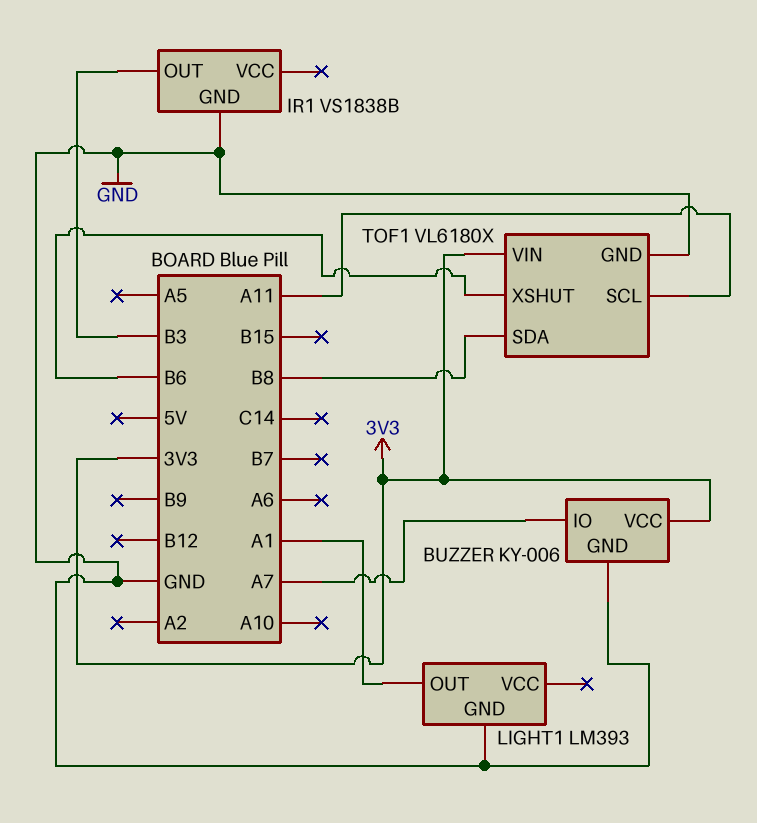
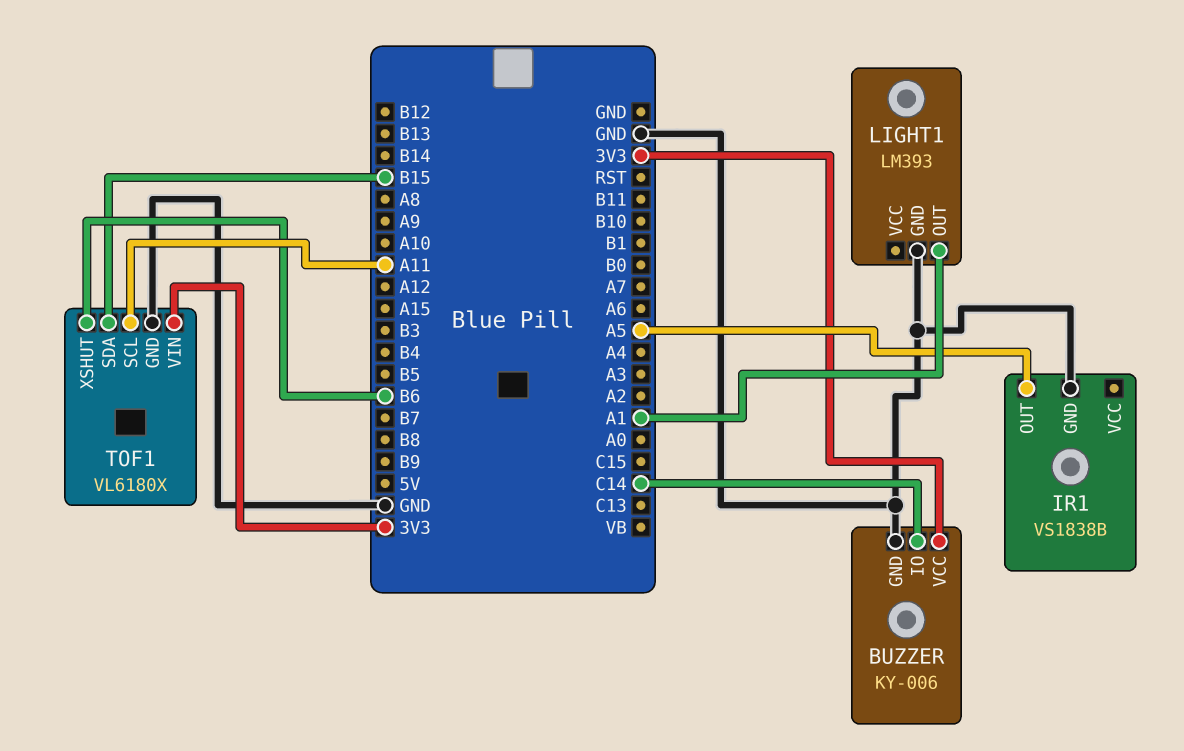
BUZZER pin IO: A7 -> C14
IR1 pin OUT: B3 -> A5
TOF1 pin SDA: B8 -> B15

